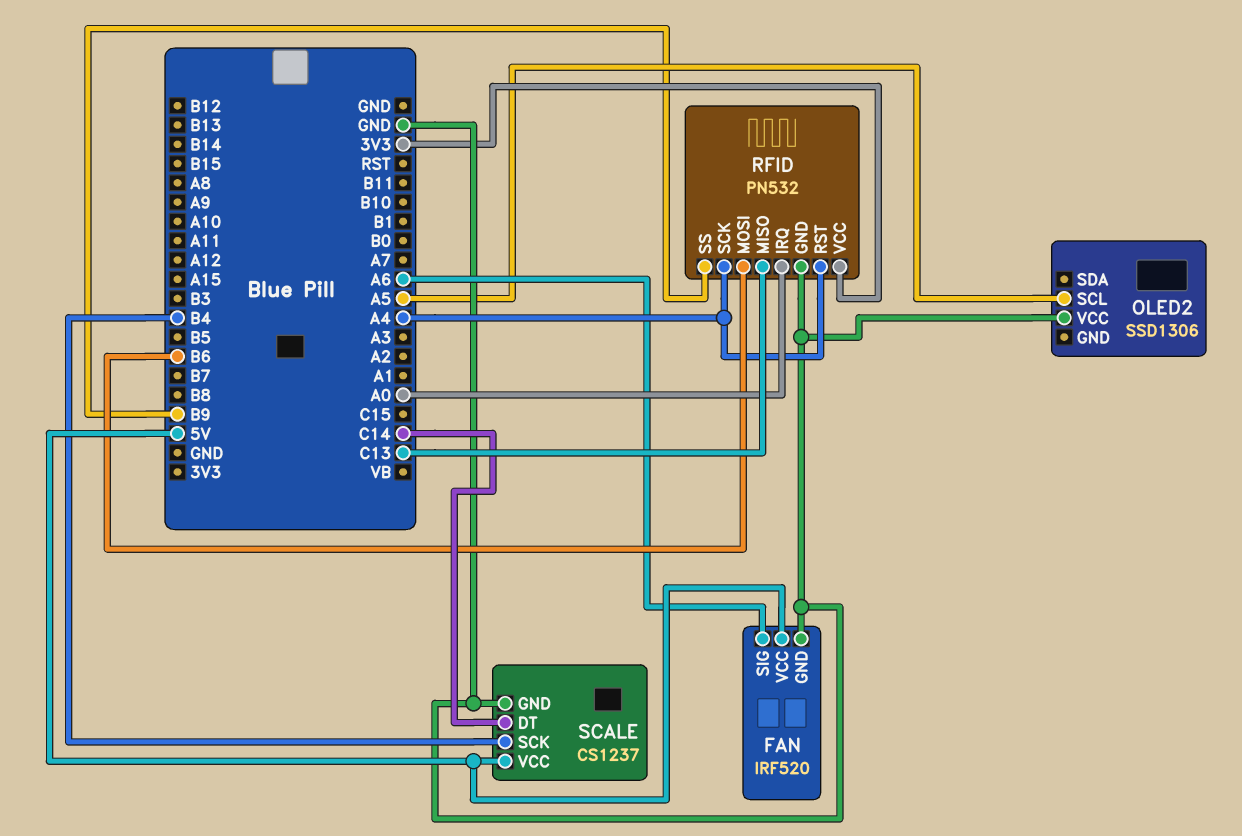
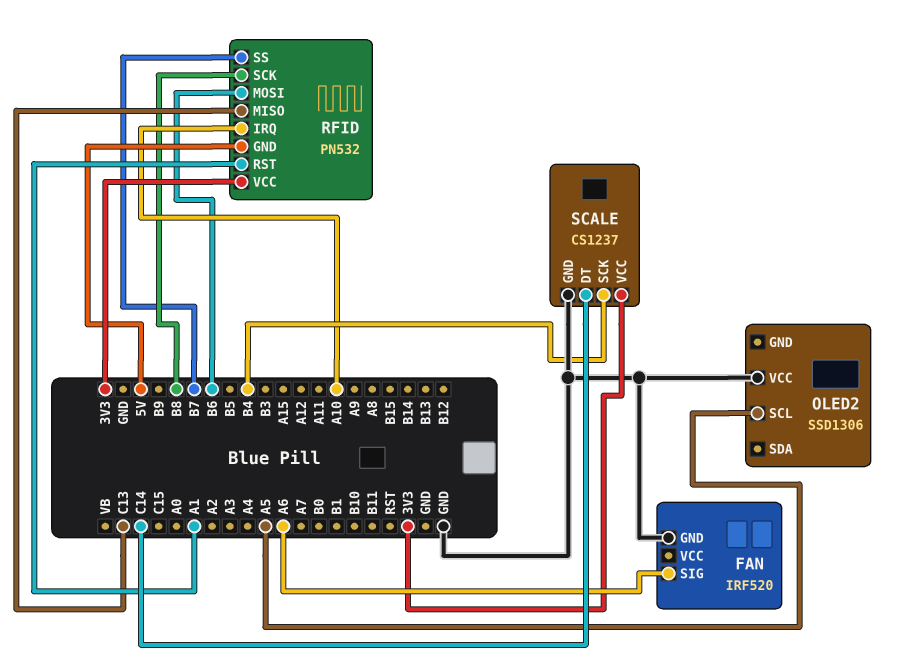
FAN pin VCC: 5V -> none
RFID pin GND: GND -> 5V
RFID pin IRQ: A0 -> A10
RFID pin RST: A4 -> A1
RFID pin SCK: A4 -> B8
RFID pin SS: B9 -> B7
SCALE pin VCC: 5V -> 3V3

